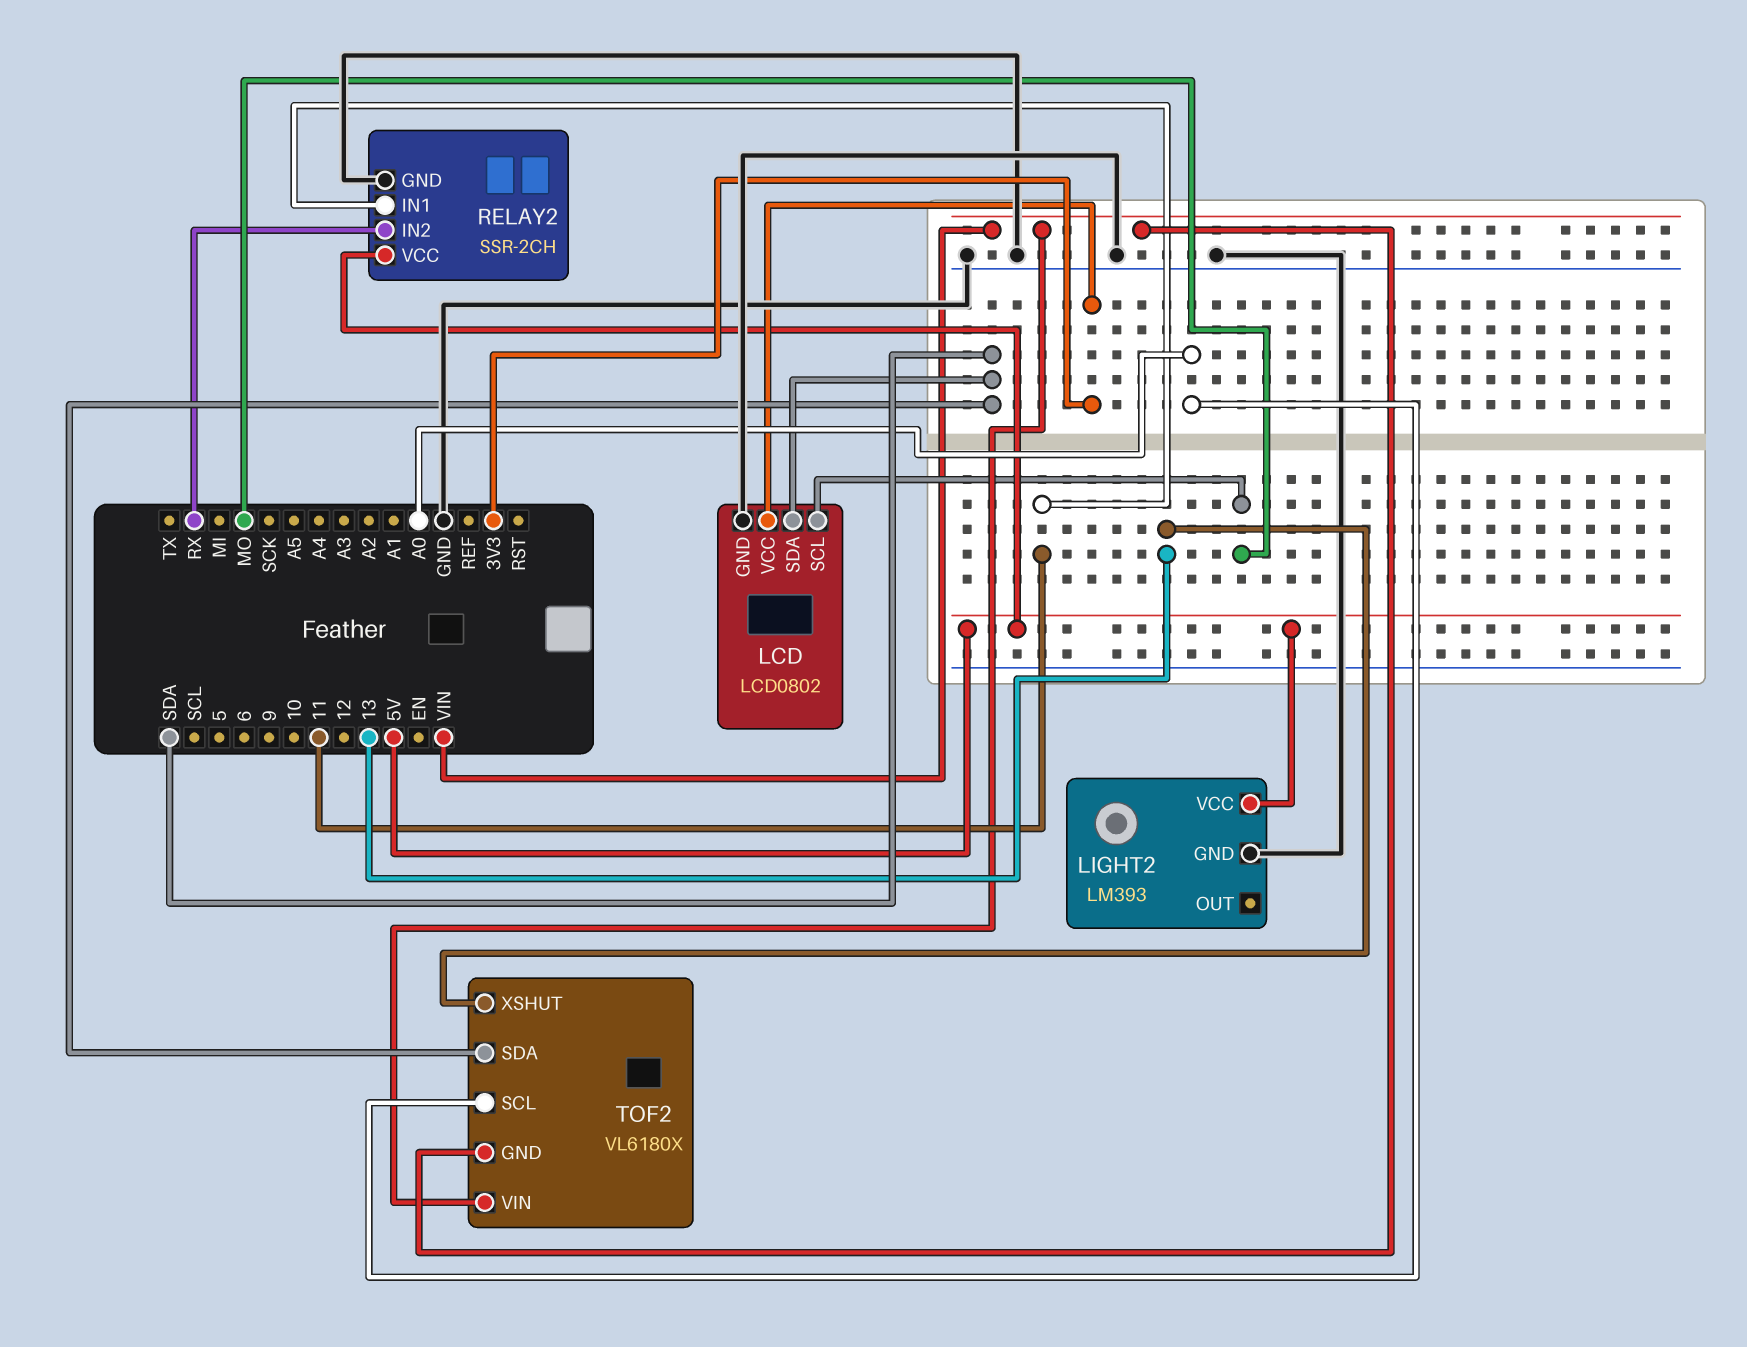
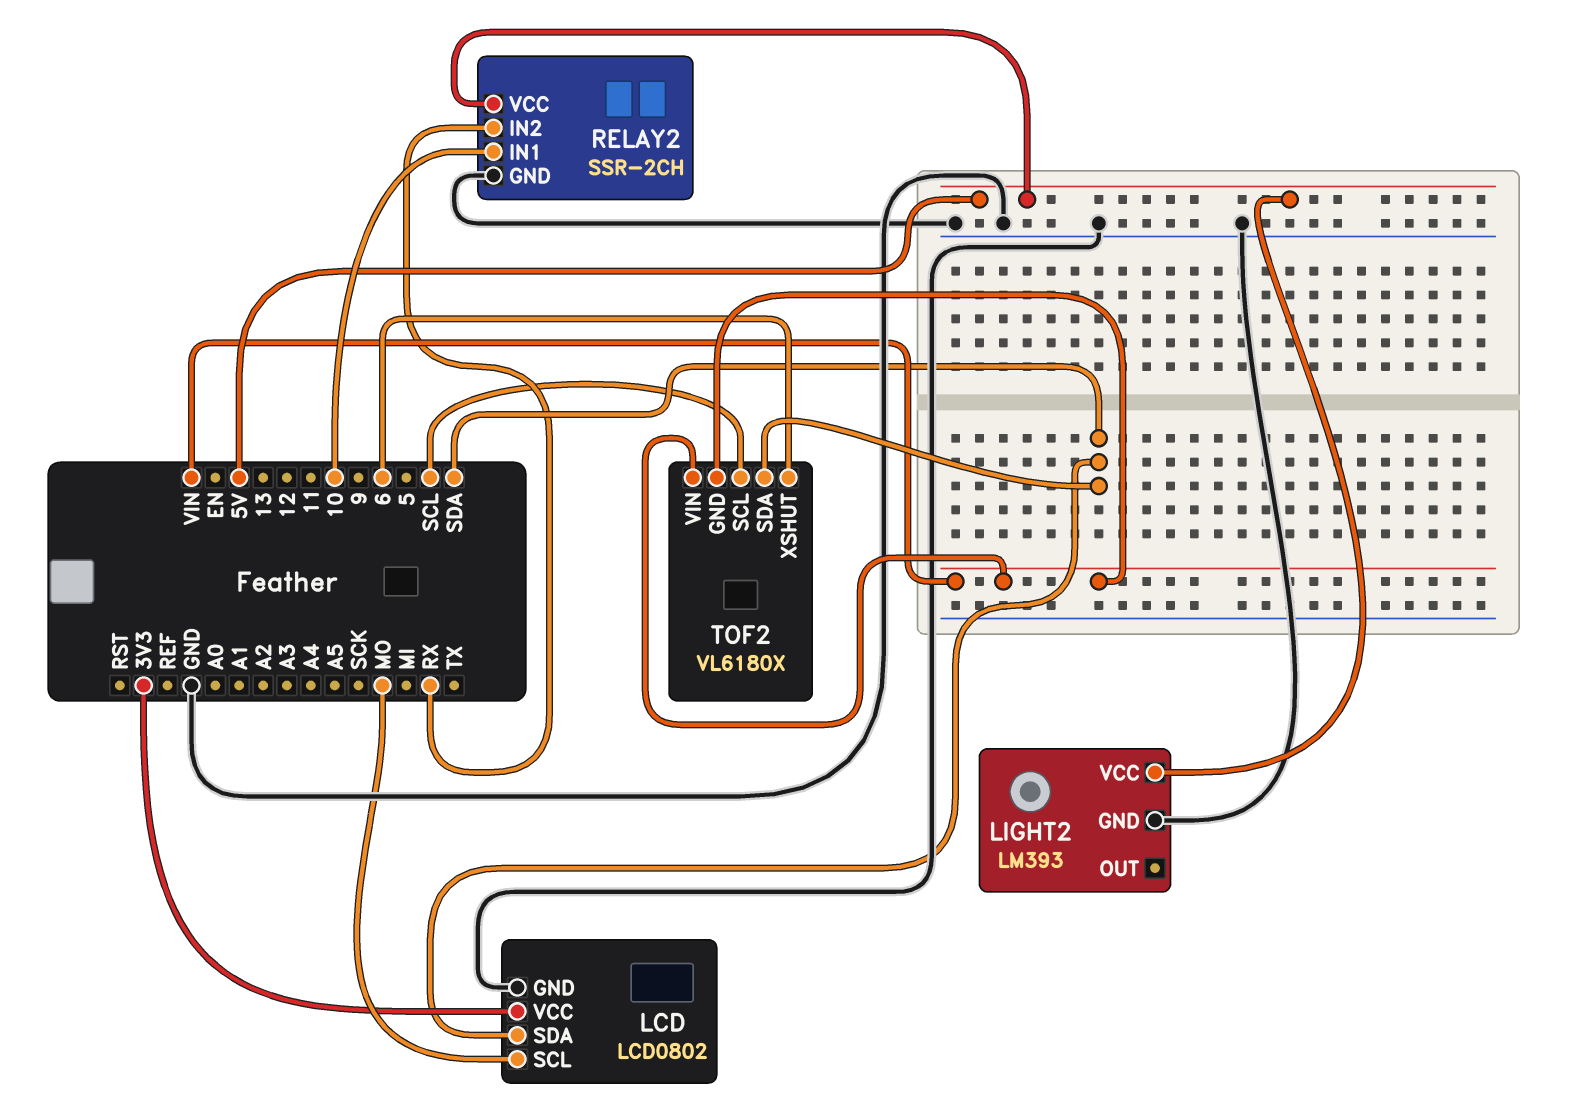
RELAY2 pin IN1: 11 -> 10
TOF2 pin SCL: A0 -> SCL
TOF2 pin XSHUT: 13 -> 6

